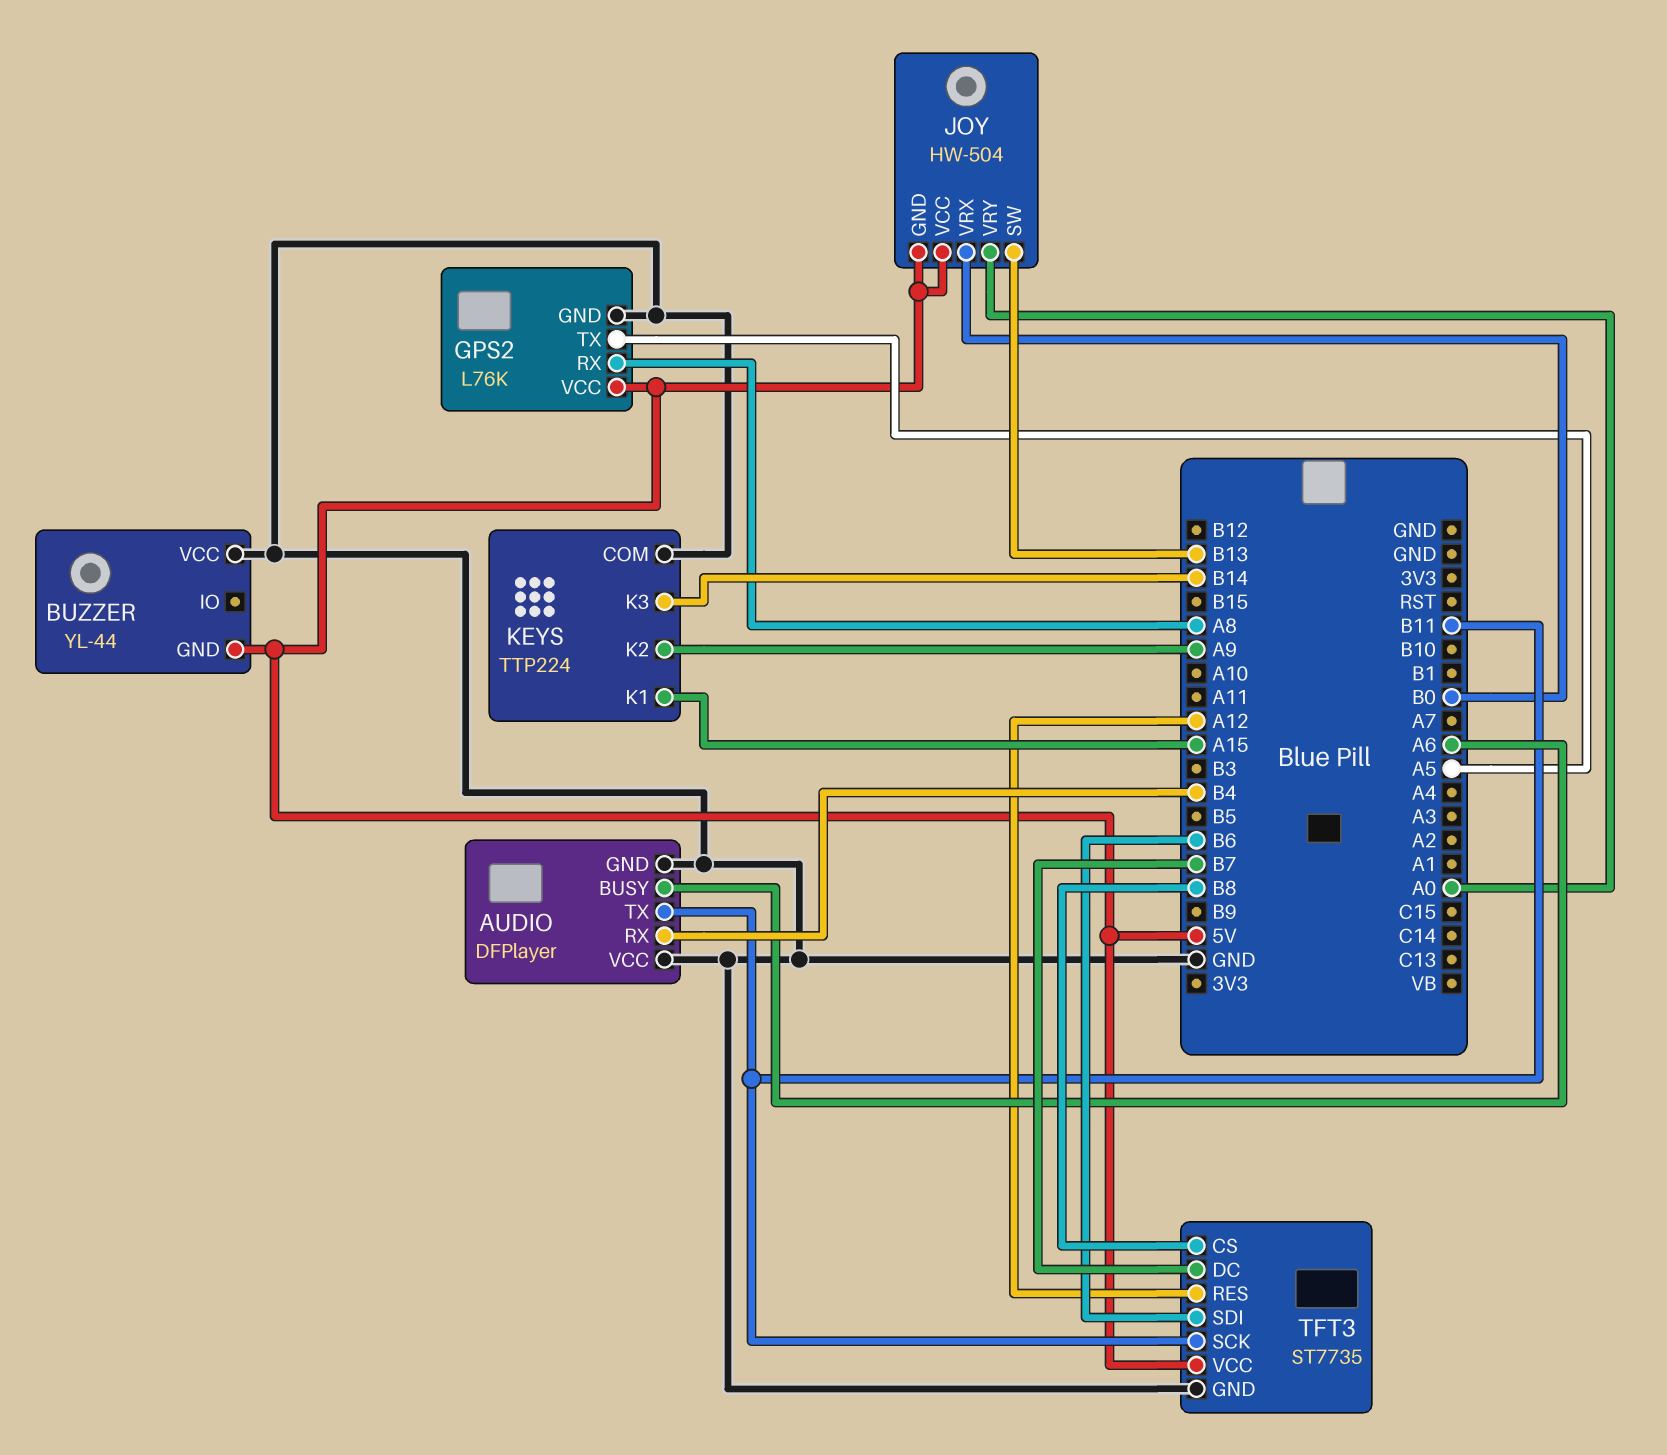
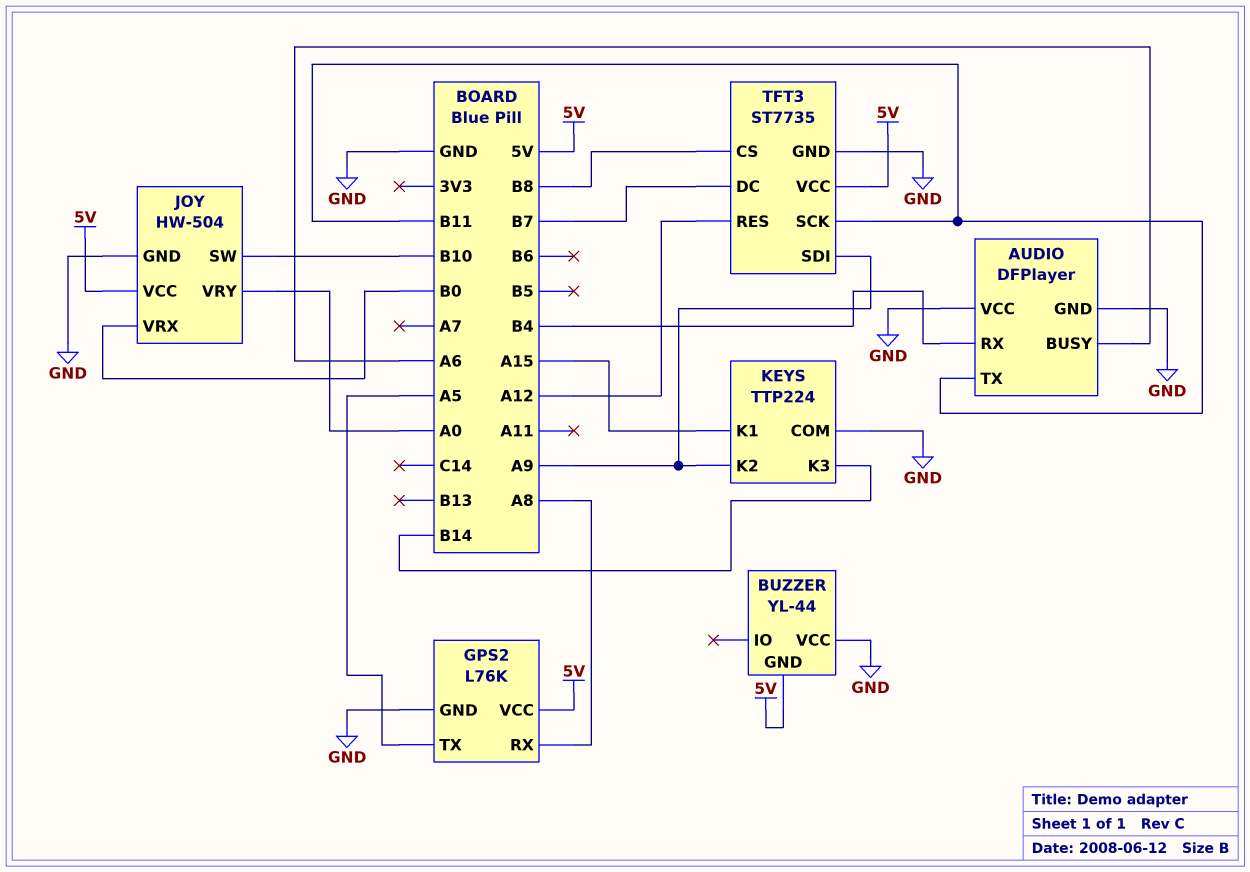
JOY pin GND: 5V -> GND
JOY pin SW: B13 -> B10
TFT3 pin SDI: B6 -> A9

